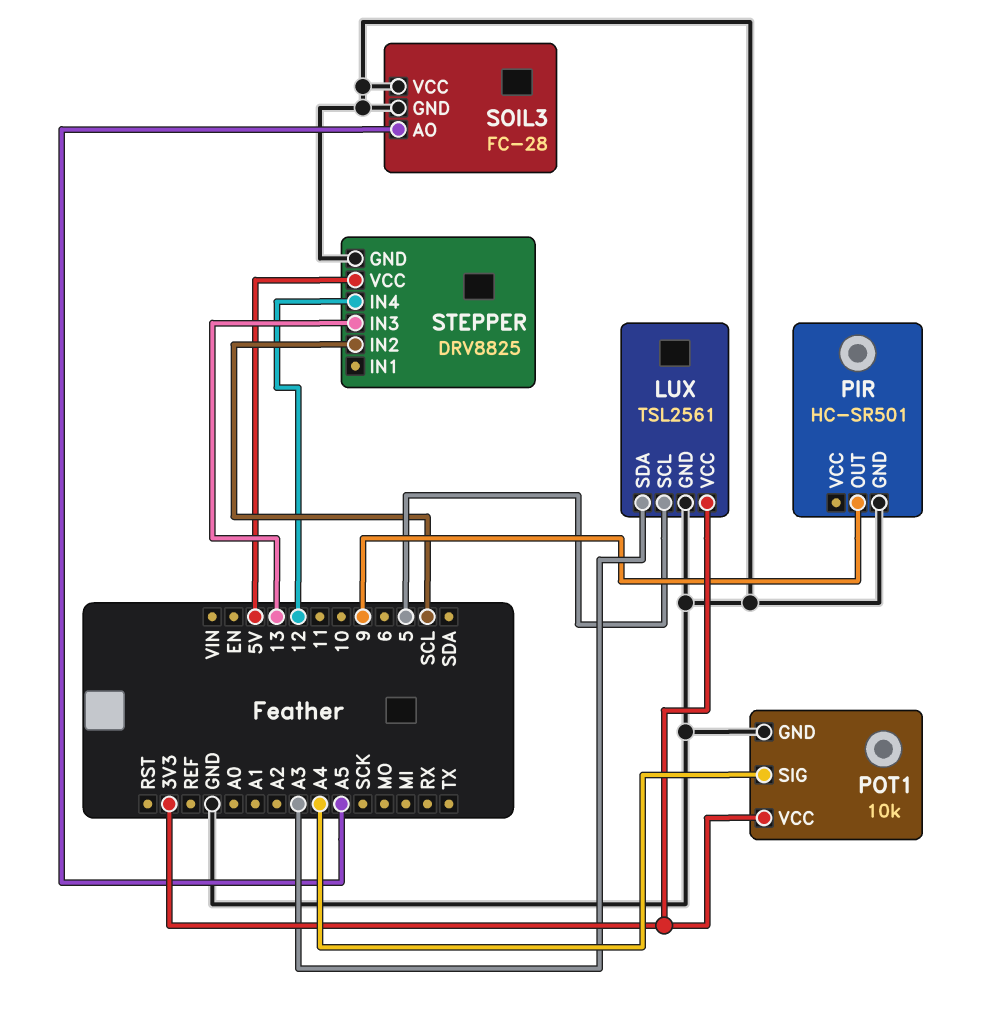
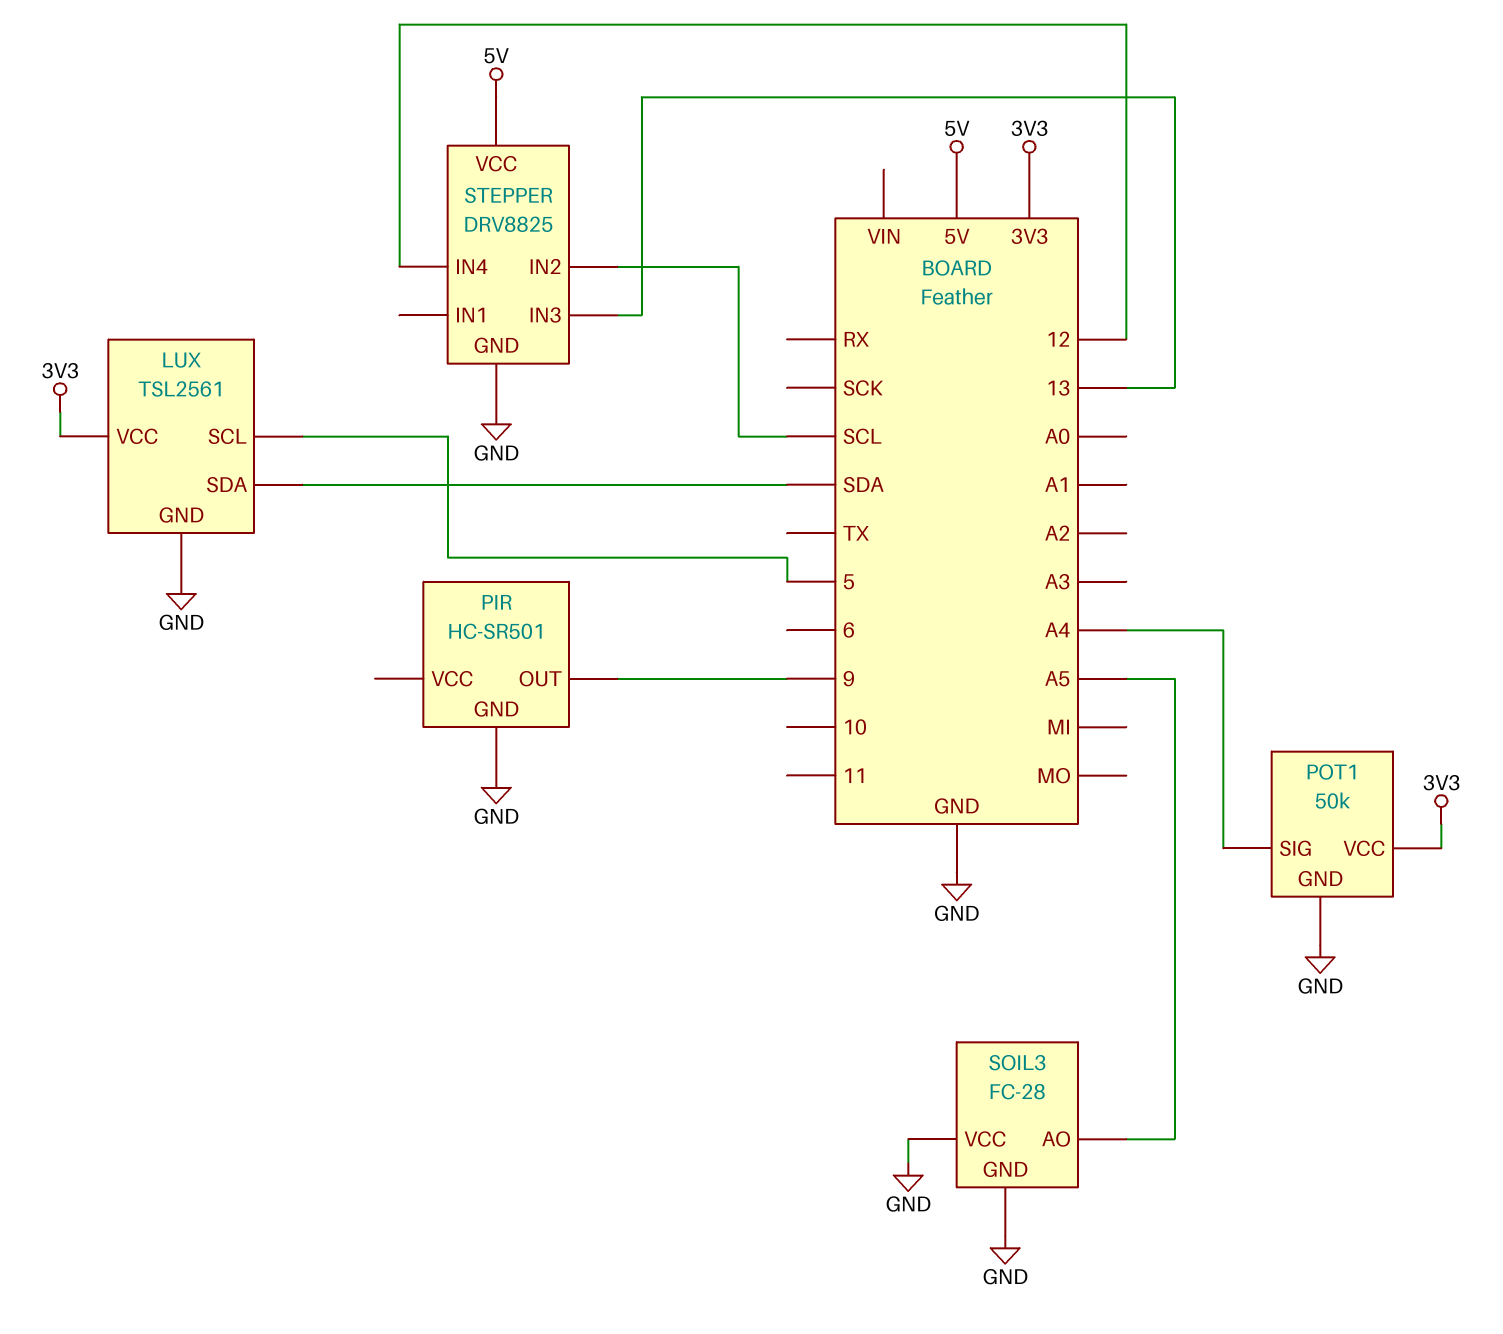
LUX pin SDA: A3 -> SDA
POT1: 10k -> 50k

